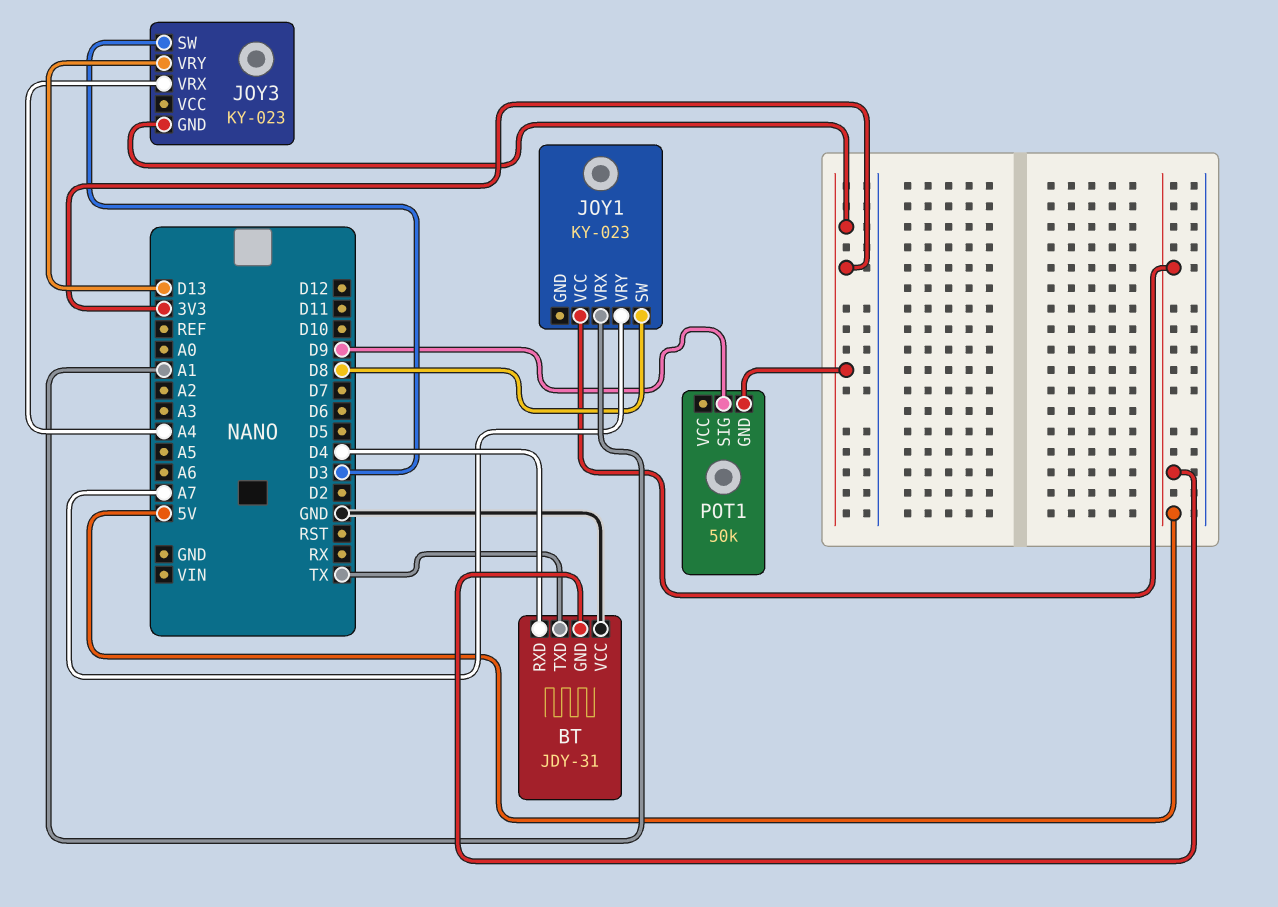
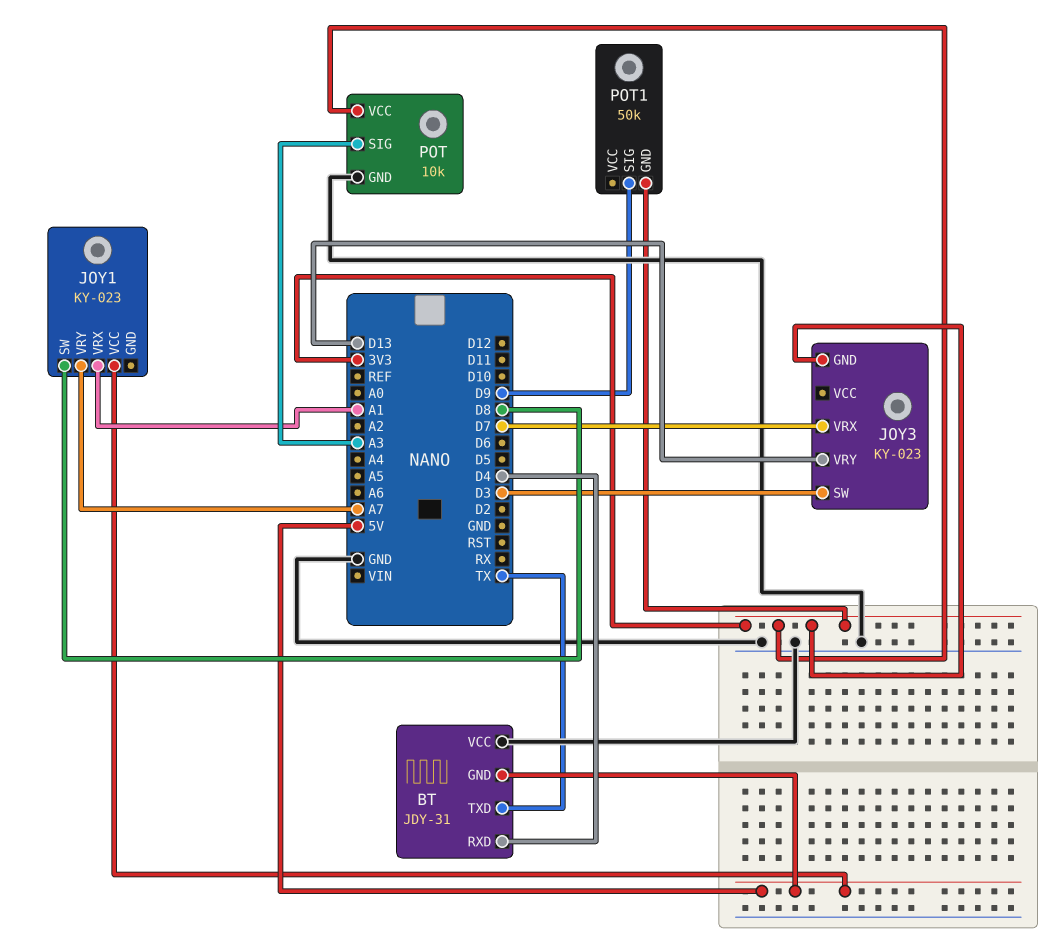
JOY3 pin VRX: A4 -> D7
POT: none -> 10k
POT pin GND: none -> GND
POT pin SIG: none -> A3
POT pin VCC: none -> 3V3

